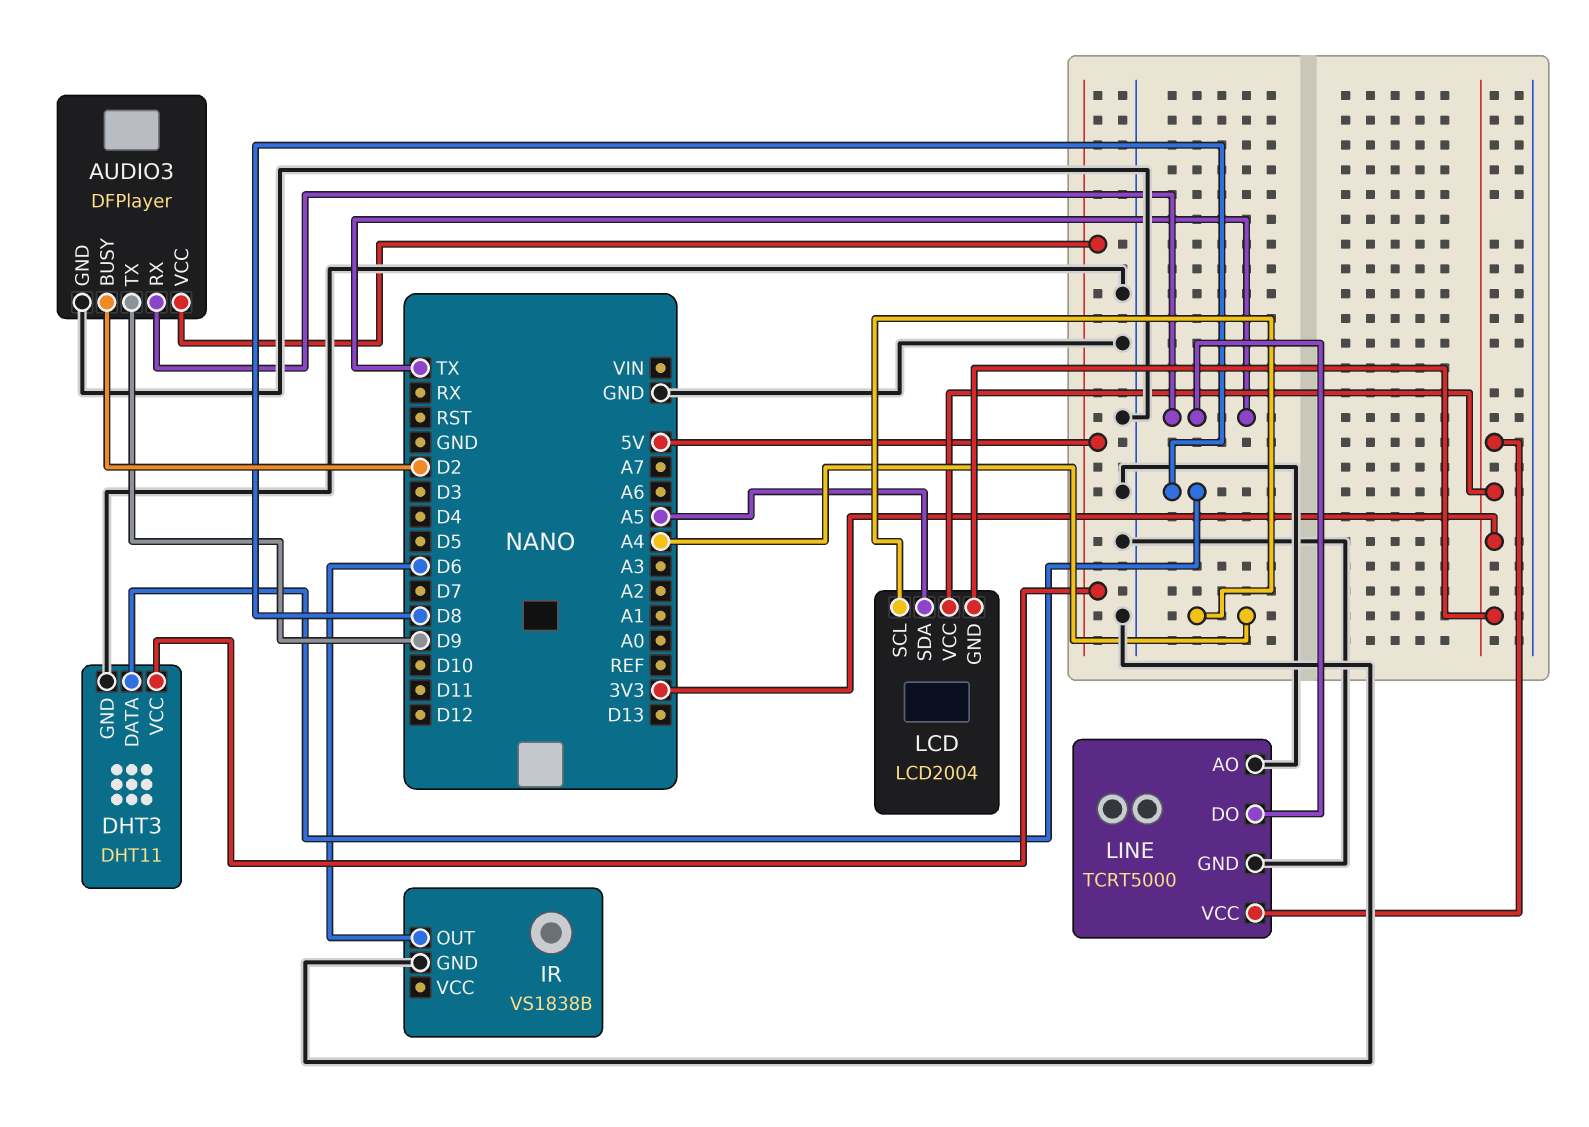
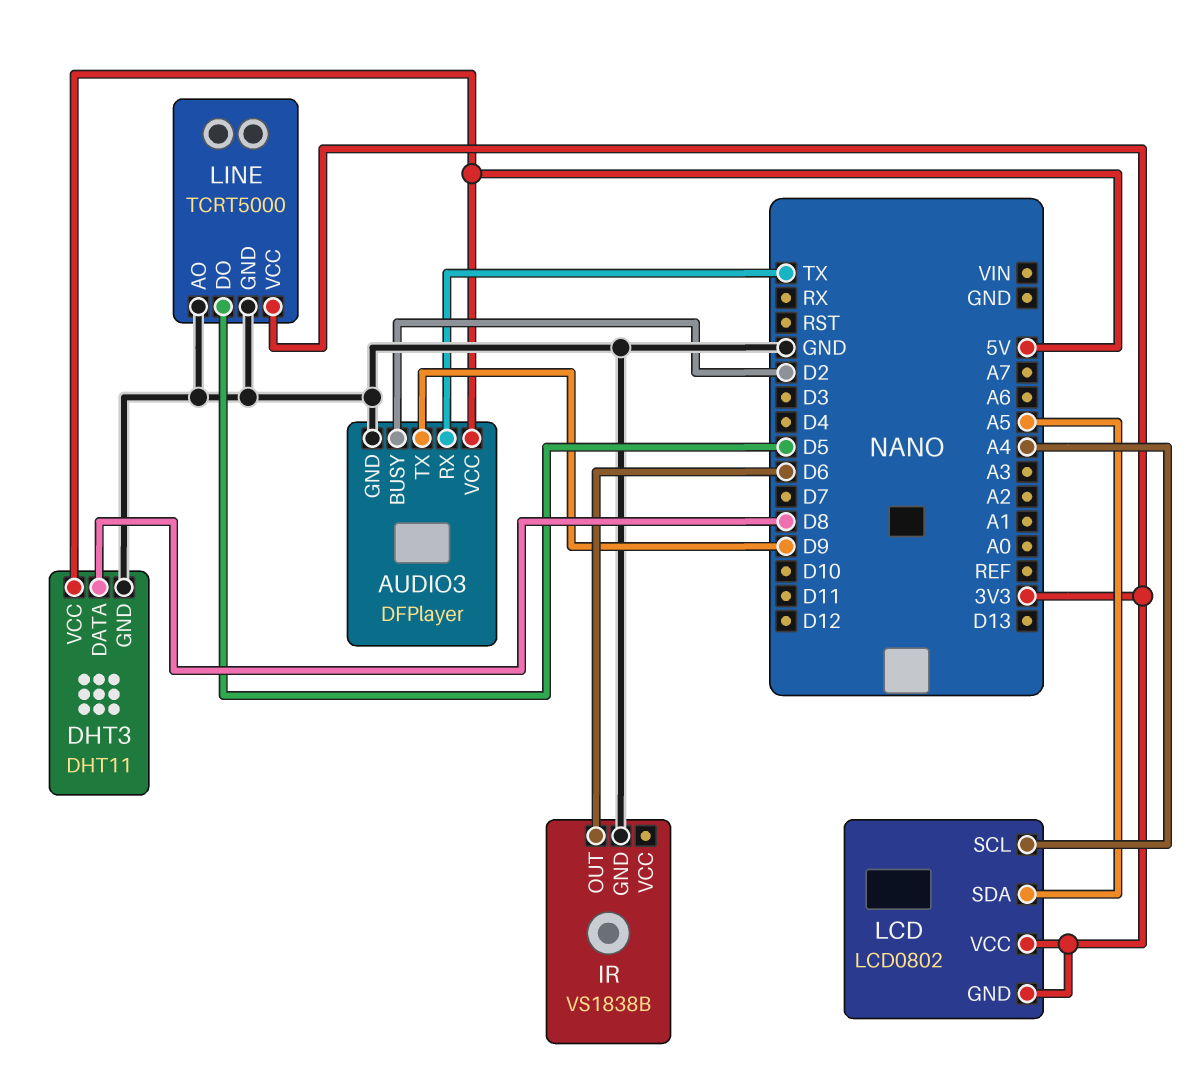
LCD: LCD2004 -> LCD0802
LINE pin DO: TX -> D5

